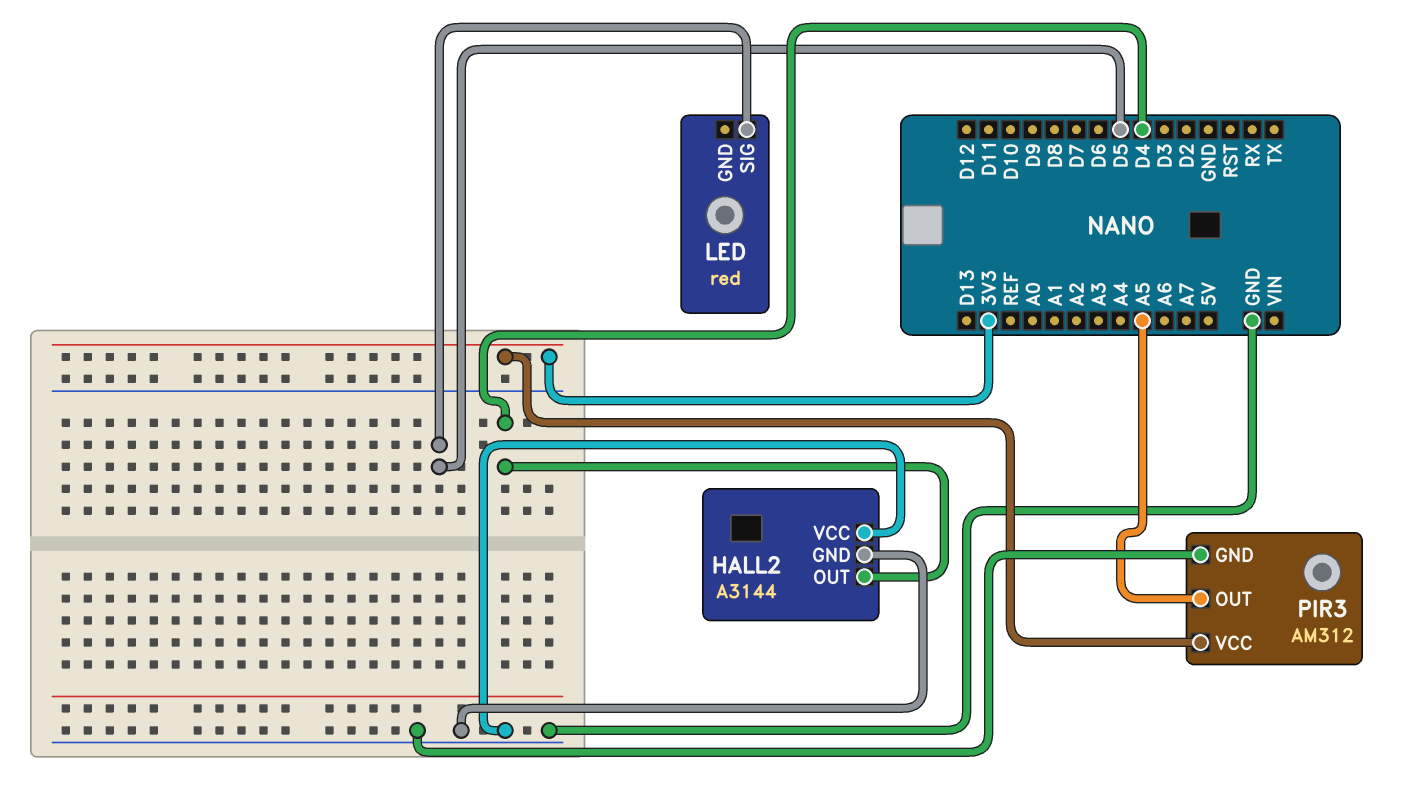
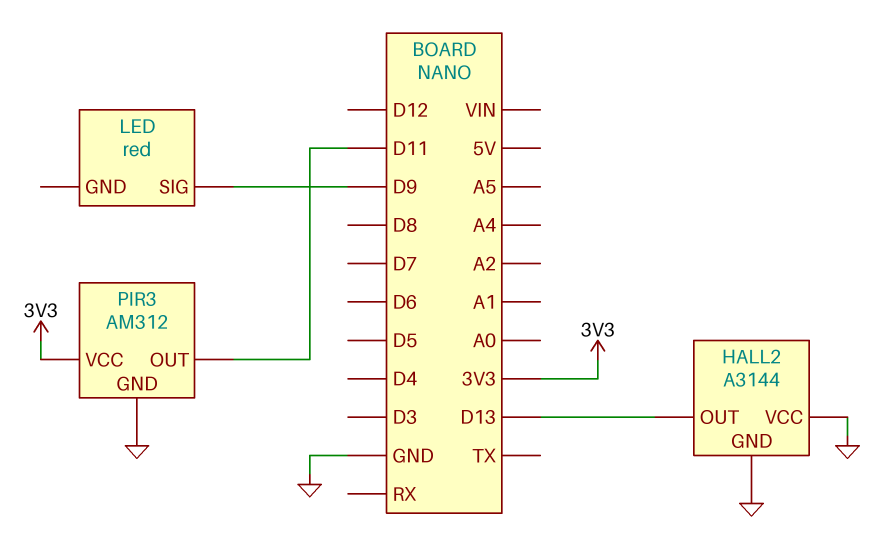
HALL2 pin OUT: D4 -> D13
LED pin SIG: D5 -> D9
PIR3 pin OUT: A5 -> D11

